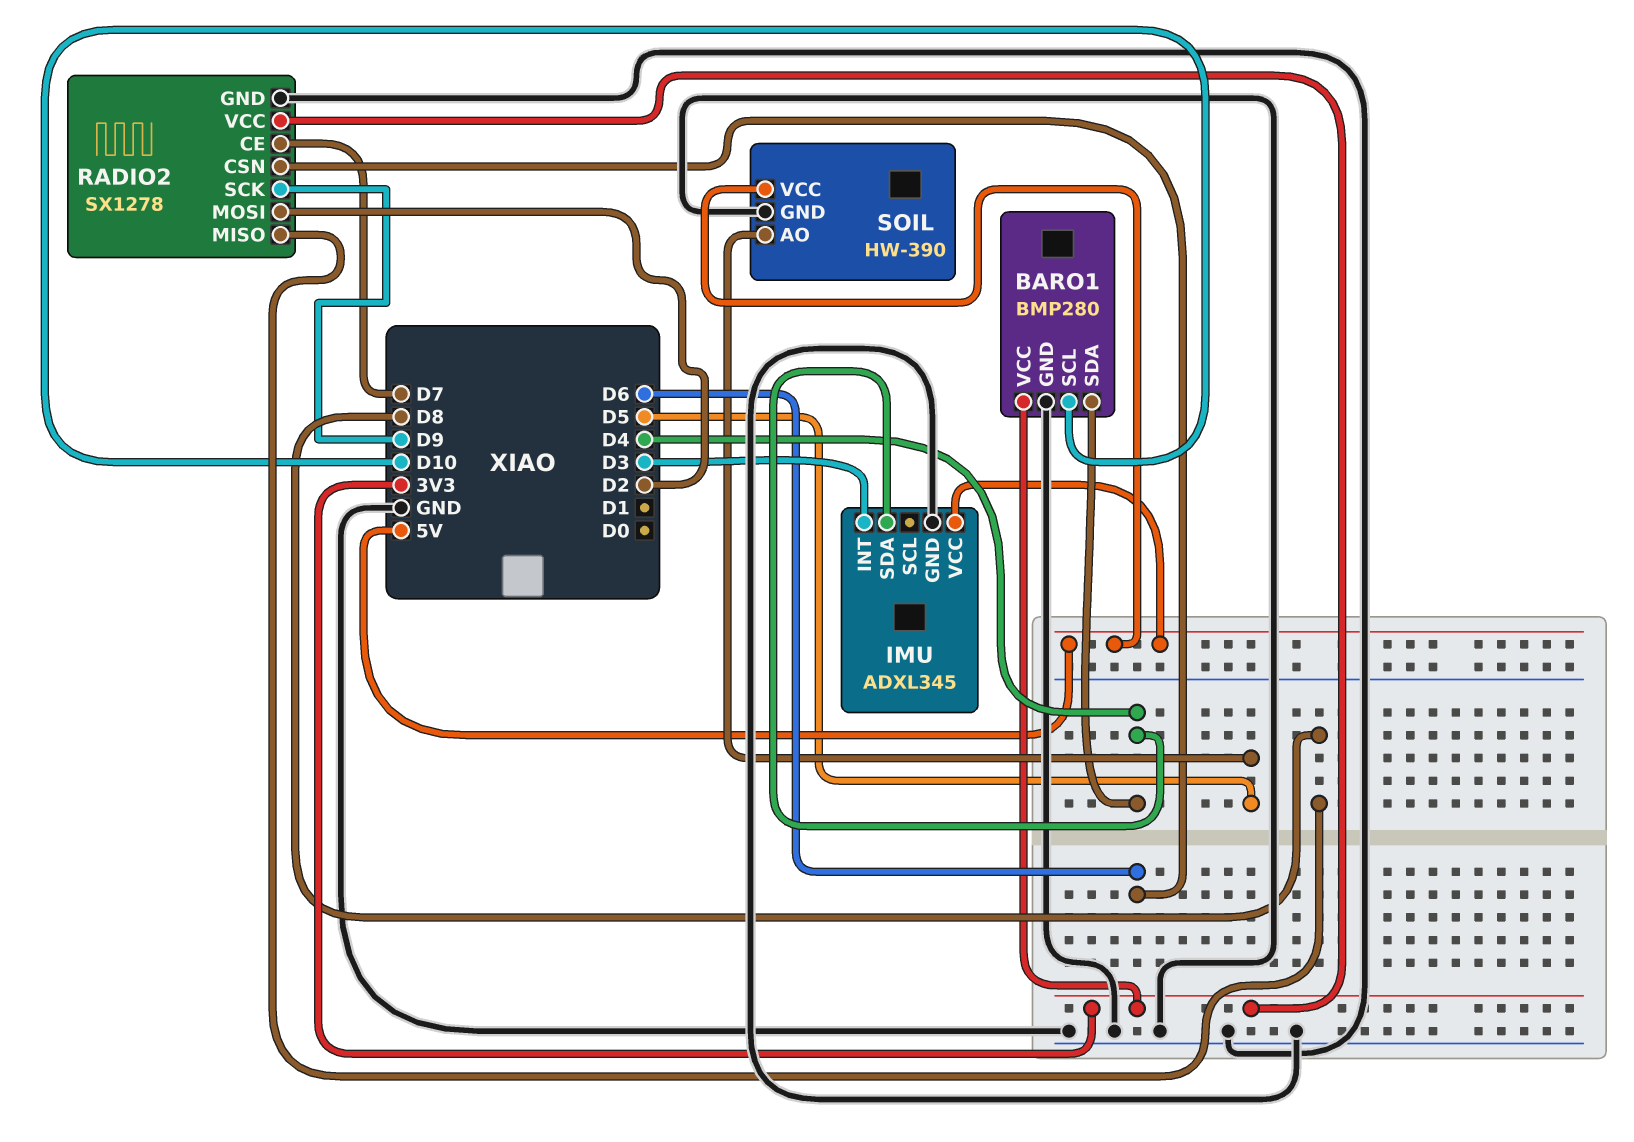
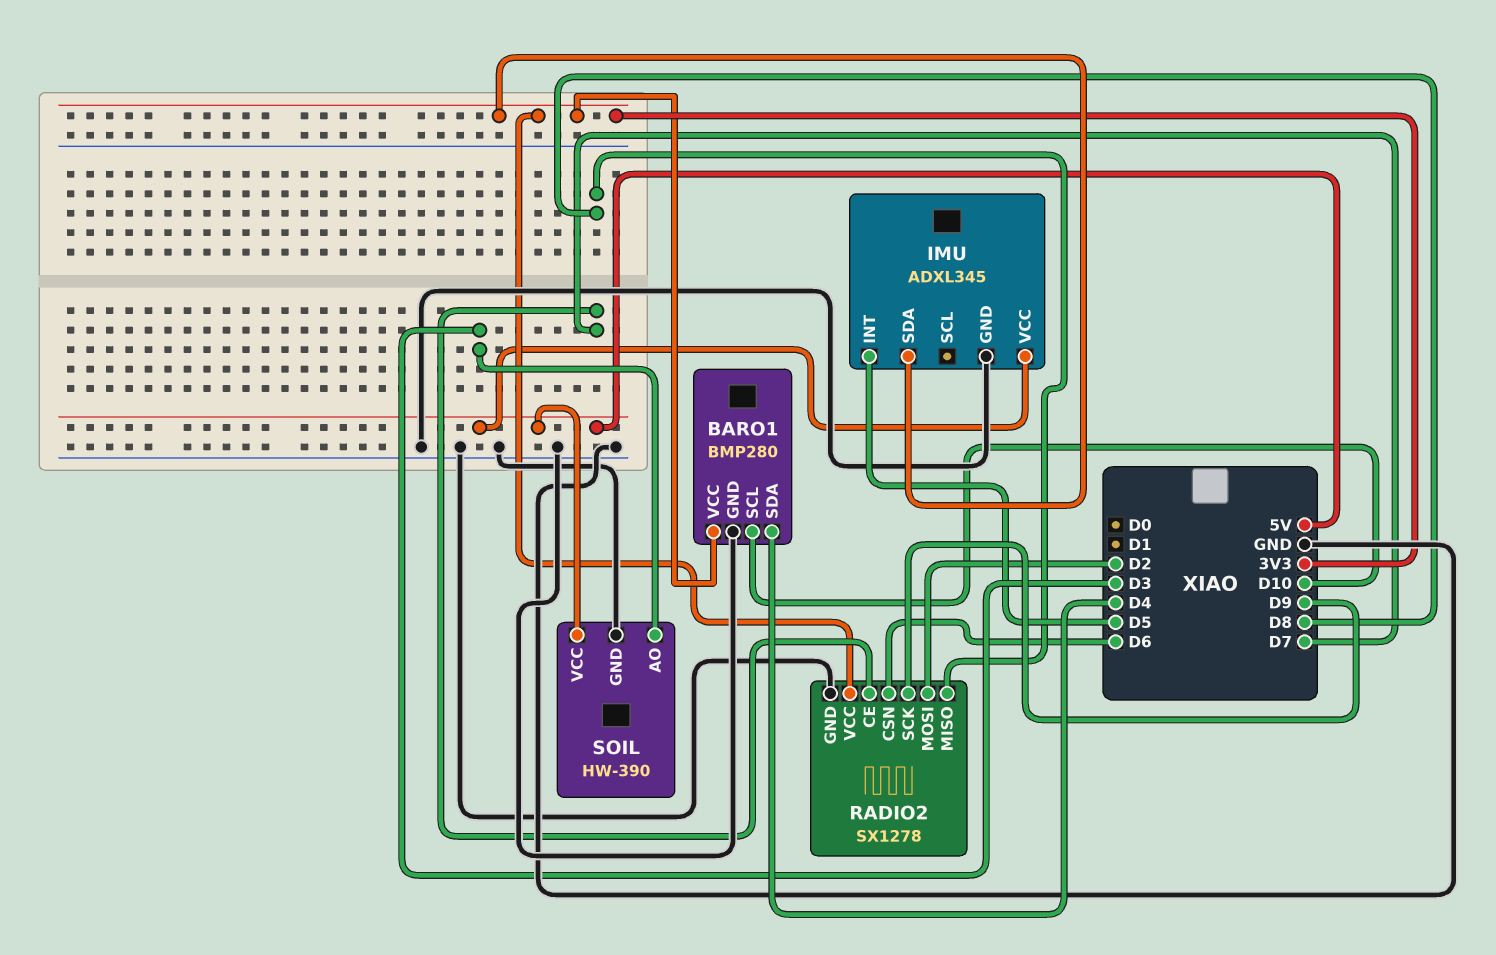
IMU pin INT: D3 -> D5
IMU pin SDA: D4 -> 3V3
SOIL pin AO: D5 -> D3

